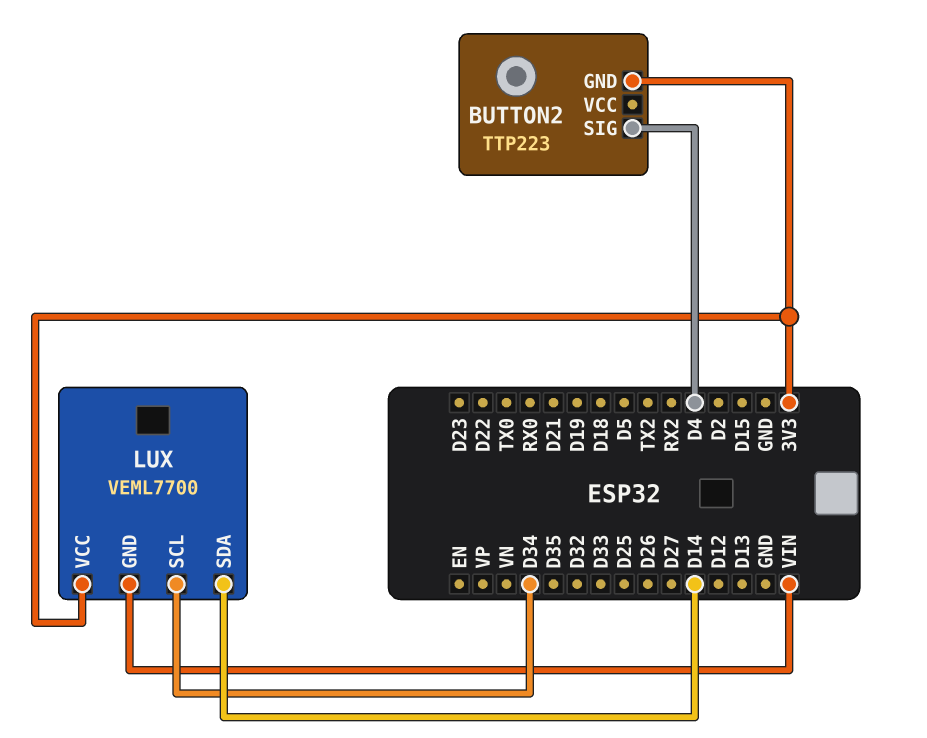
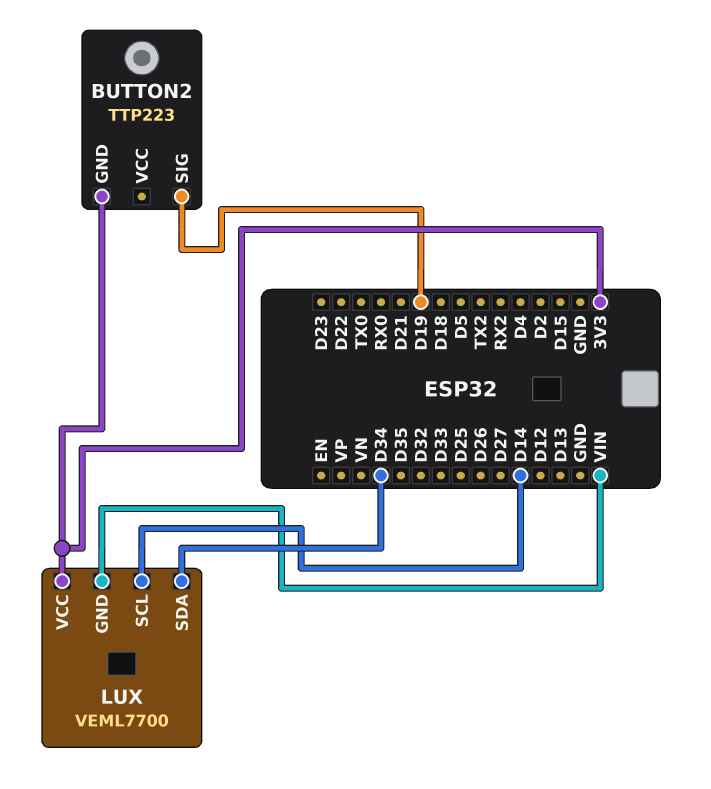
BUTTON2 pin SIG: D4 -> D19
LUX pin SCL: D34 -> D14
LUX pin SDA: D14 -> D34

